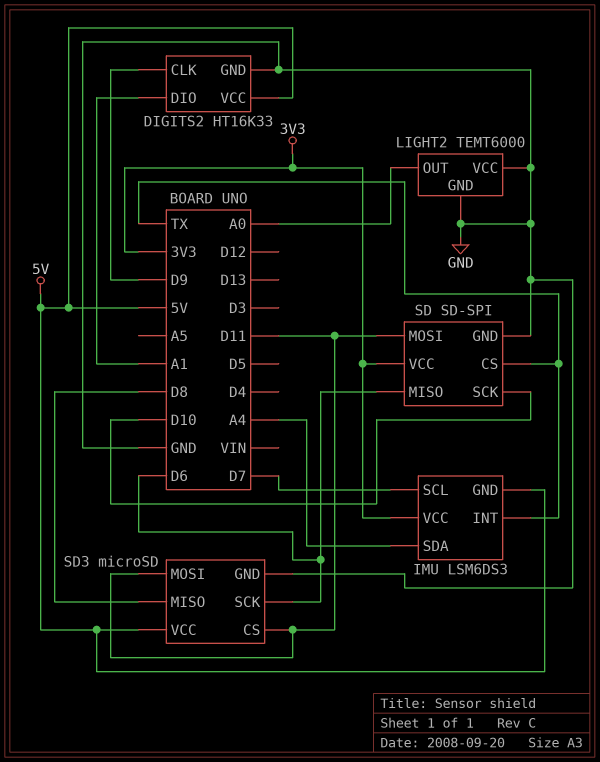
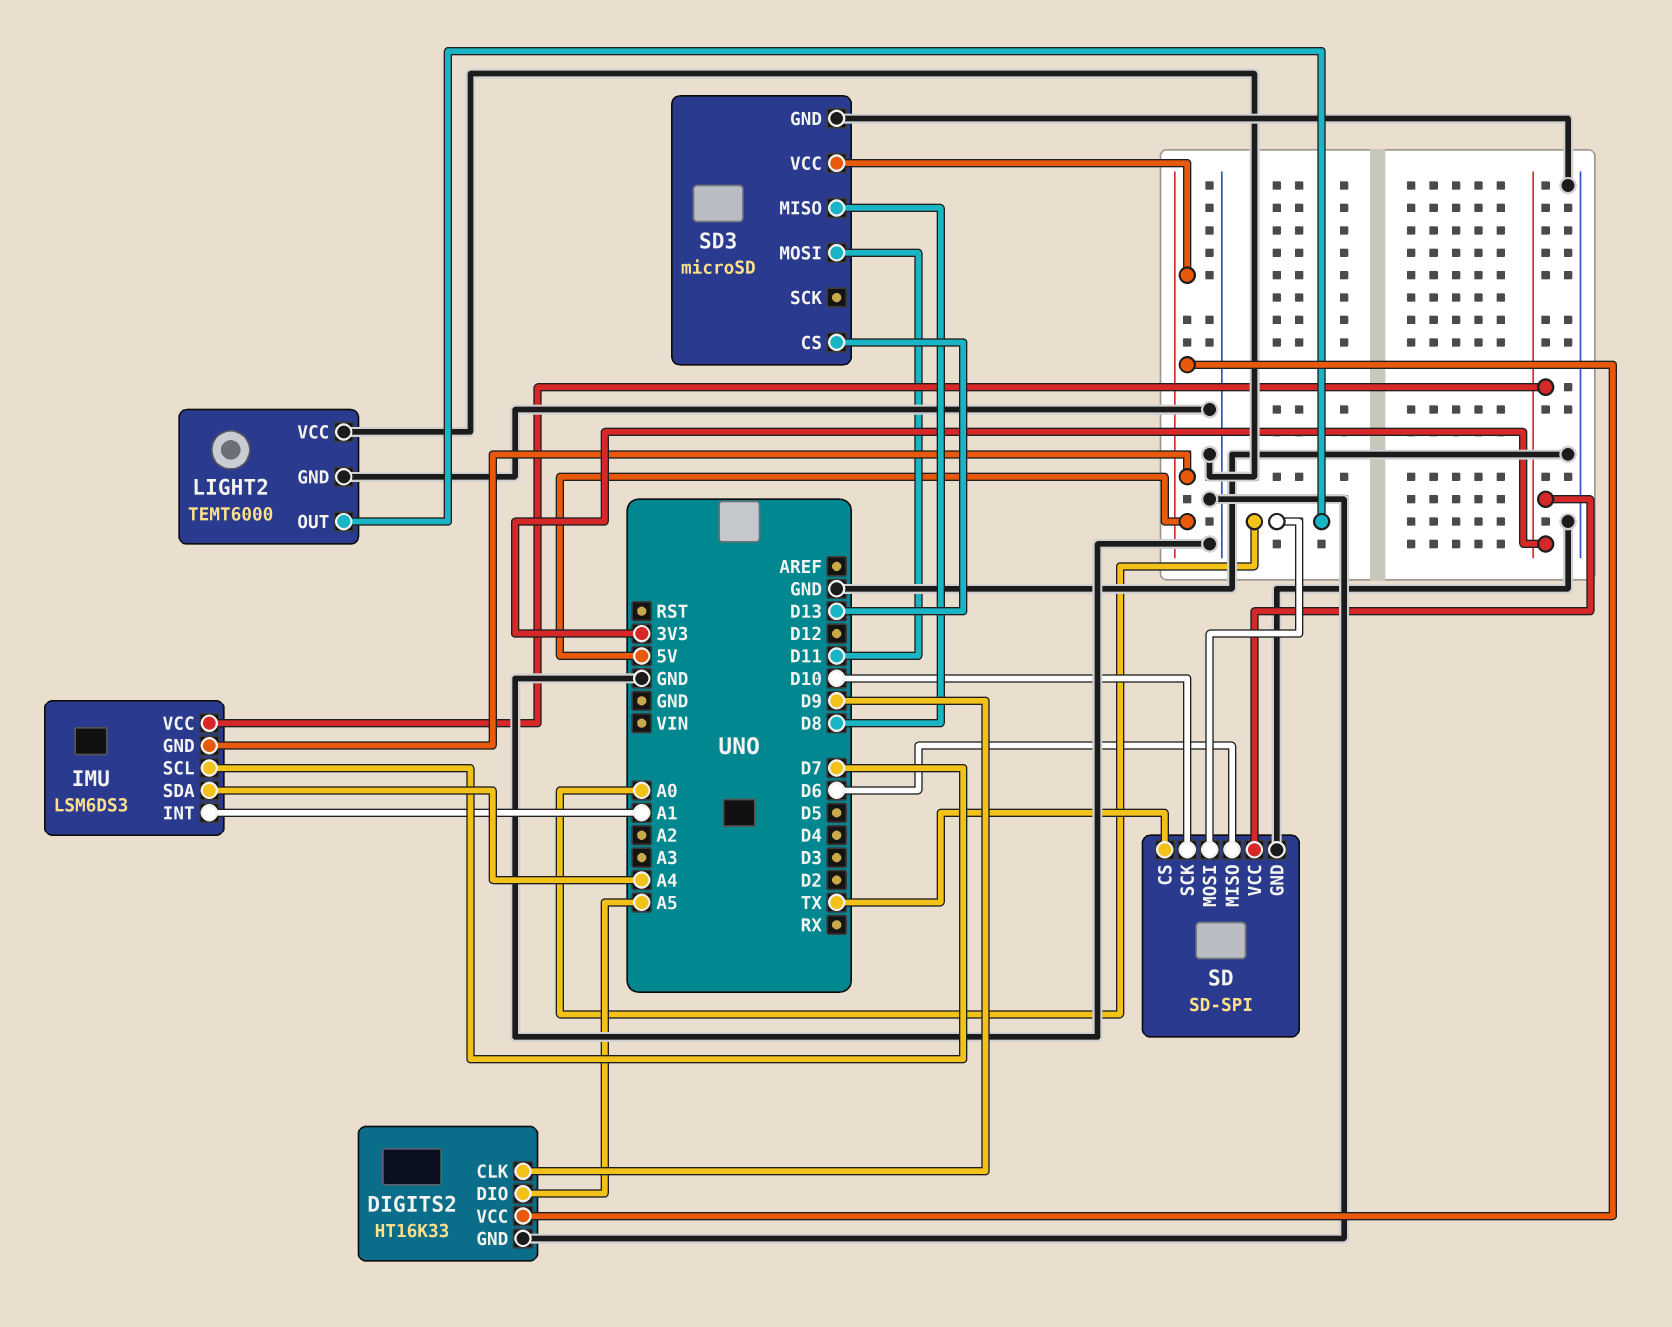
DIGITS2 pin DIO: A1 -> A5
IMU pin INT: TX -> A1
SD pin MOSI: D11 -> A0
SD3 pin CS: D11 -> D13
SD3 pin SCK: D6 -> none

